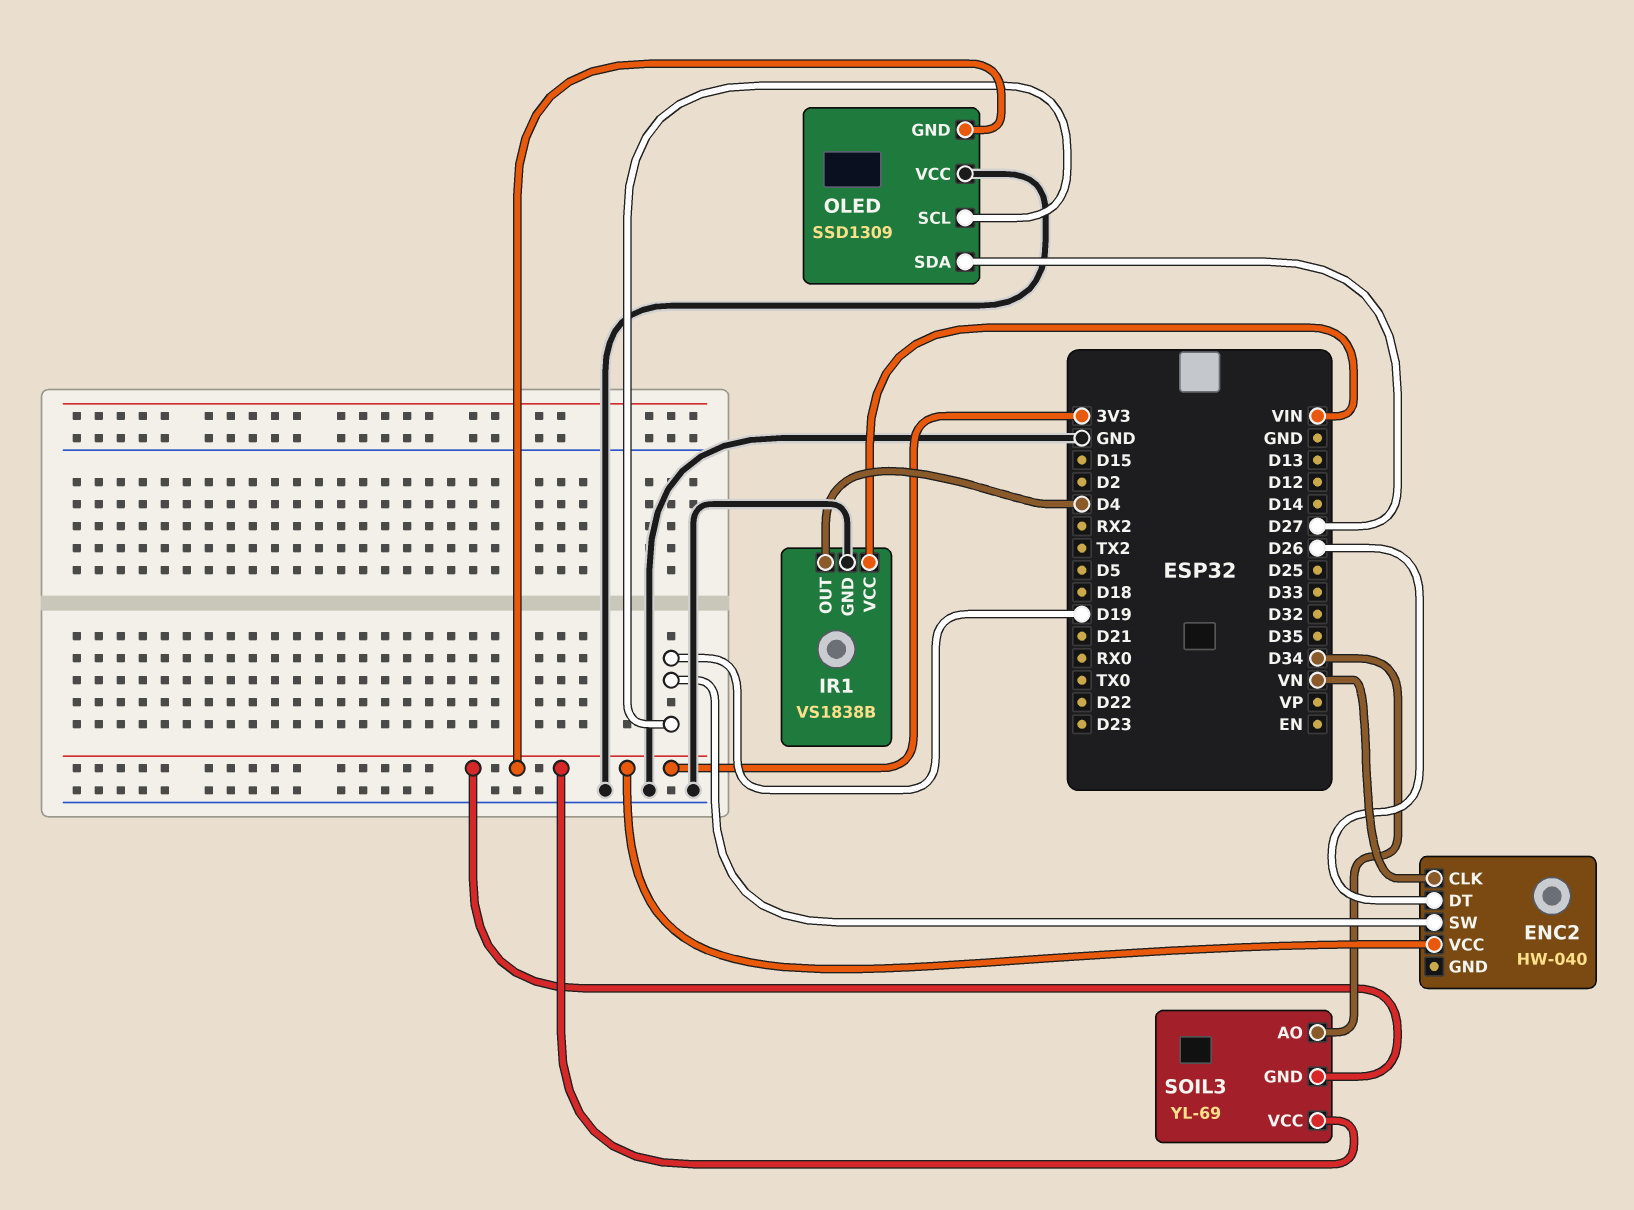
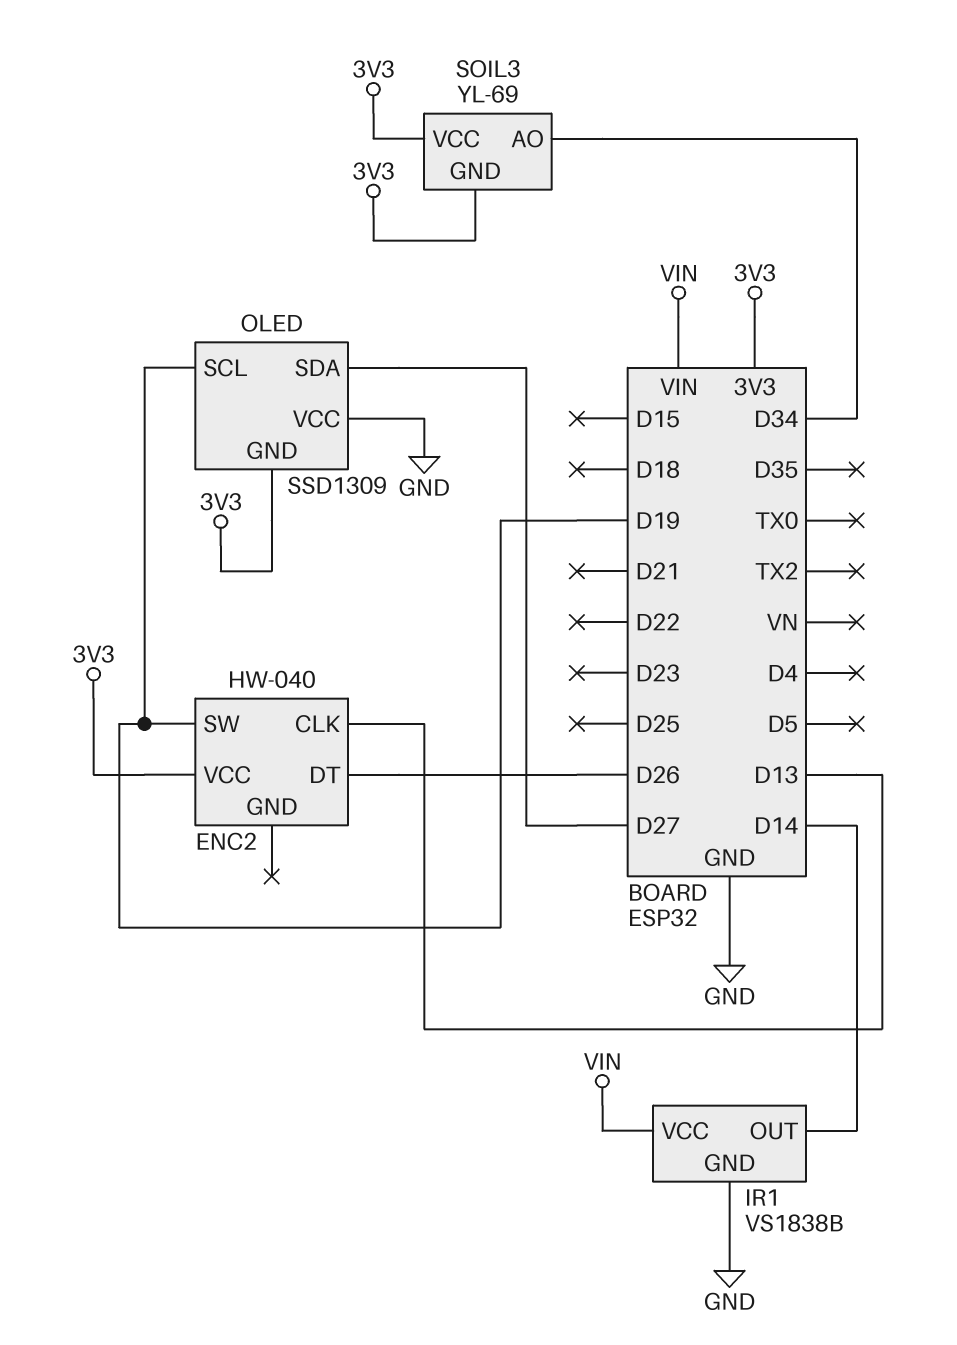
ENC2 pin CLK: VN -> D13
IR1 pin OUT: D4 -> D14

